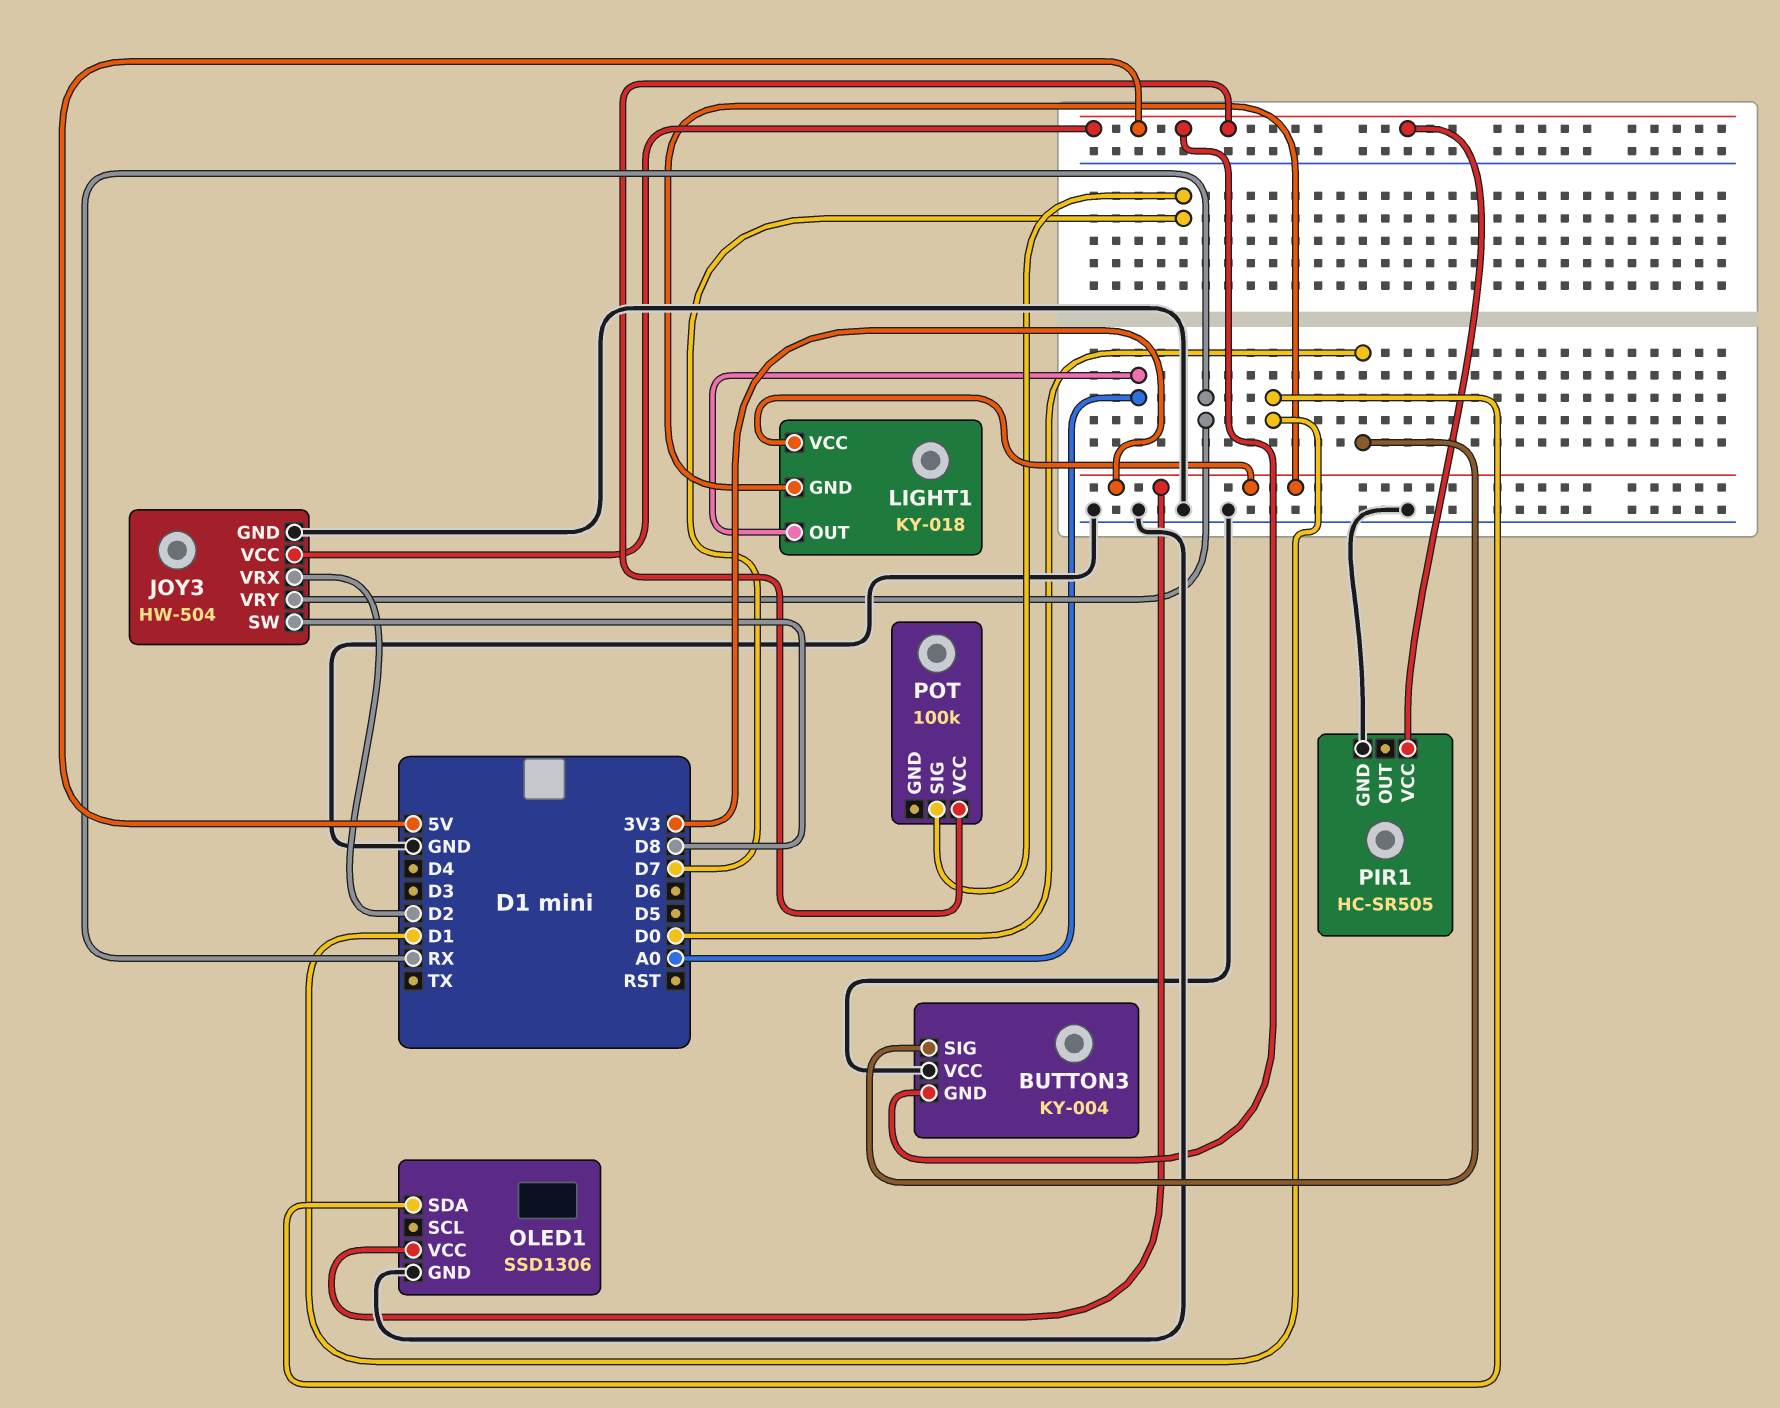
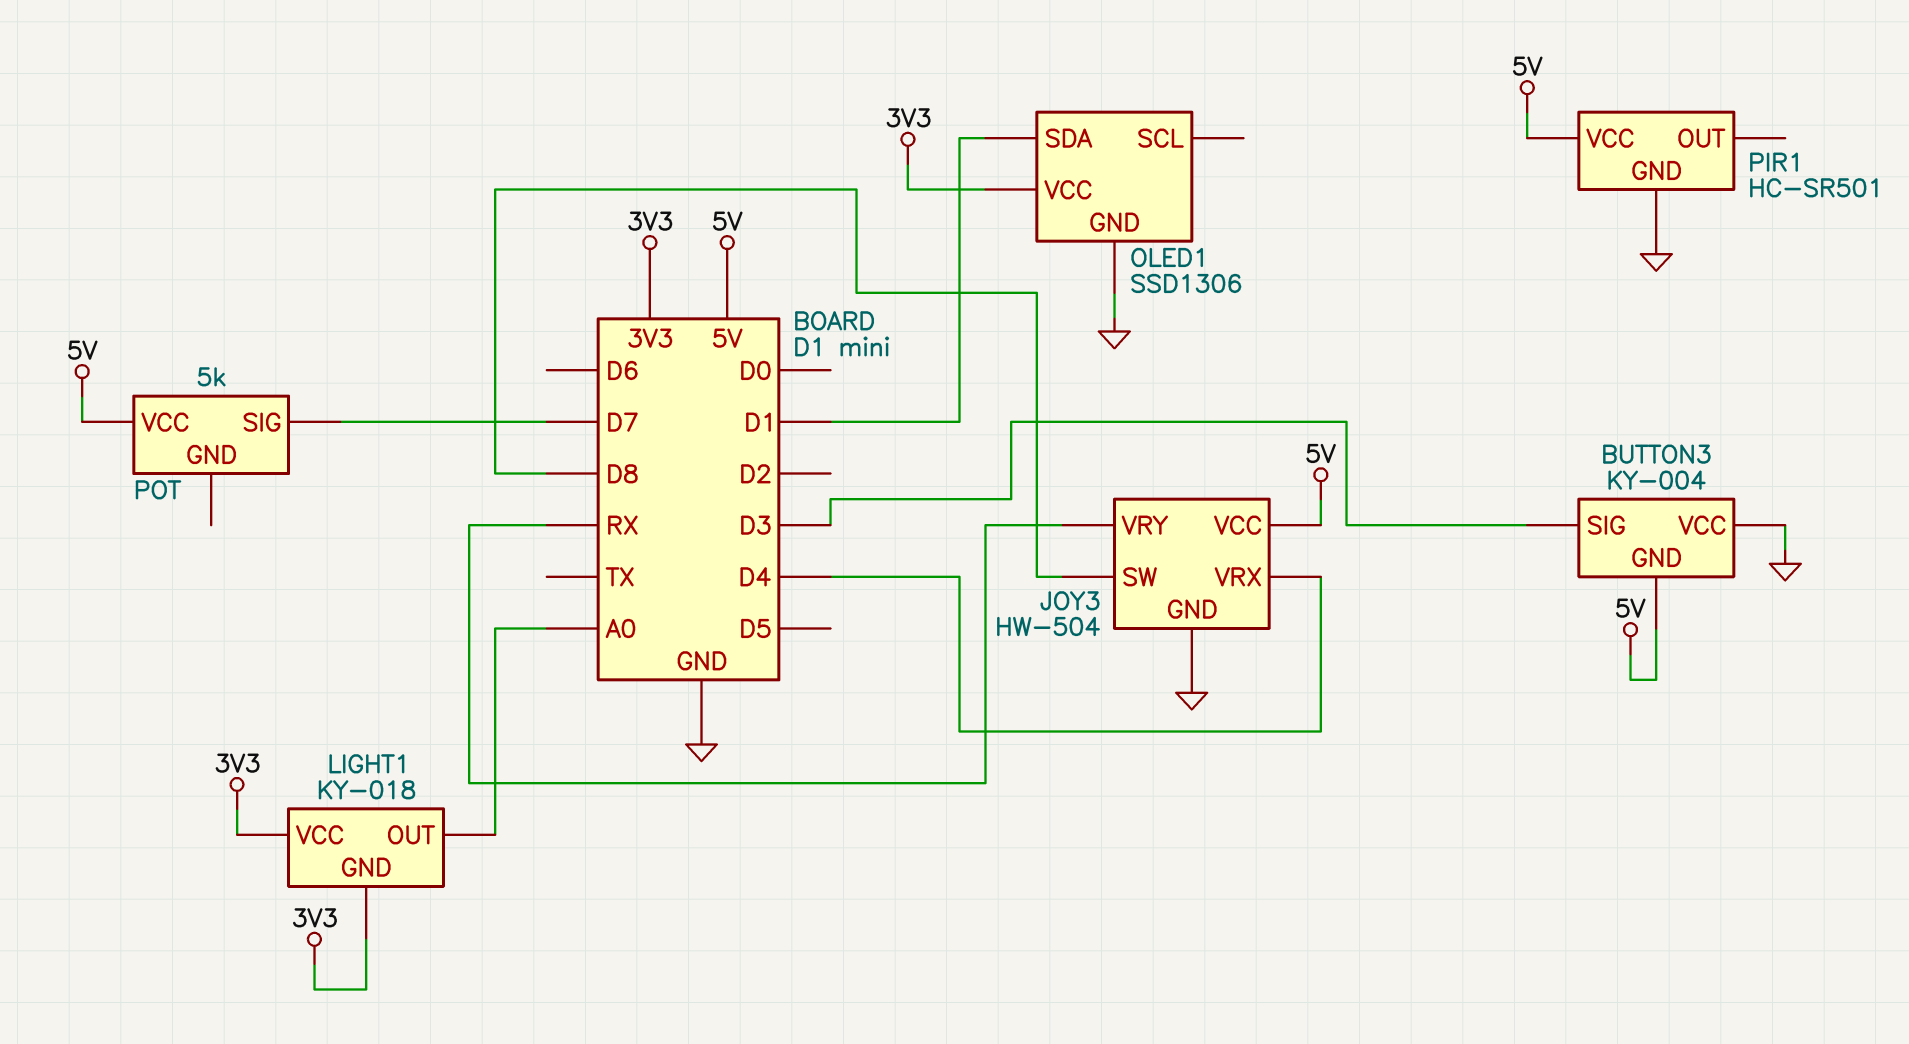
BUTTON3 pin SIG: D0 -> D3
JOY3 pin VRX: D2 -> D4
PIR1: HC-SR505 -> HC-SR501
POT: 100k -> 5k

